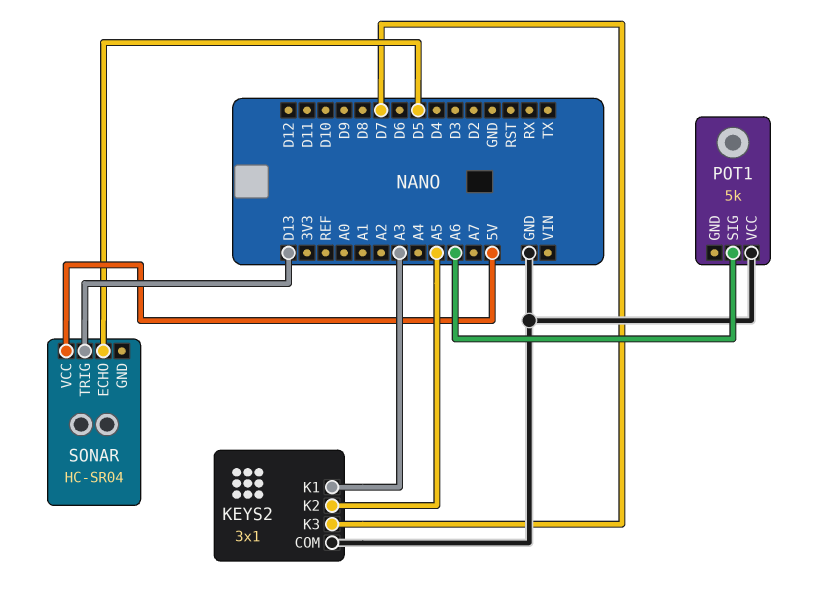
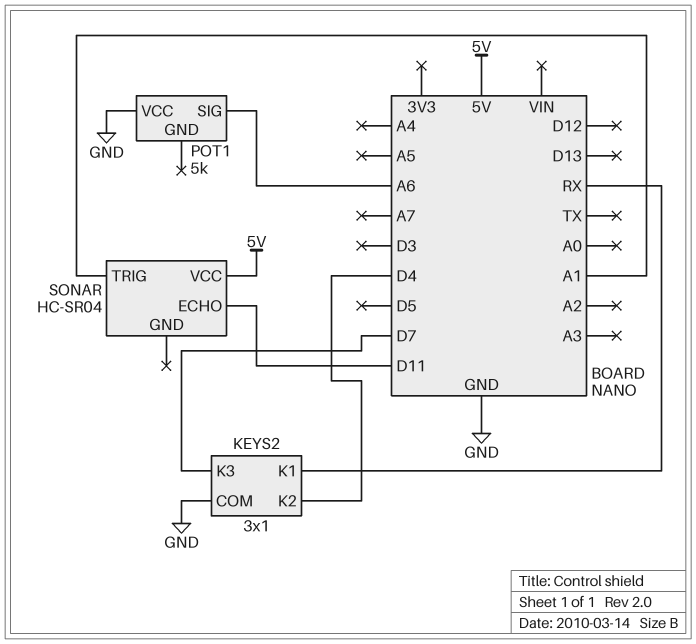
KEYS2 pin K1: A3 -> RX
KEYS2 pin K2: A5 -> D4
SONAR pin ECHO: D5 -> D11
SONAR pin TRIG: D13 -> A1

